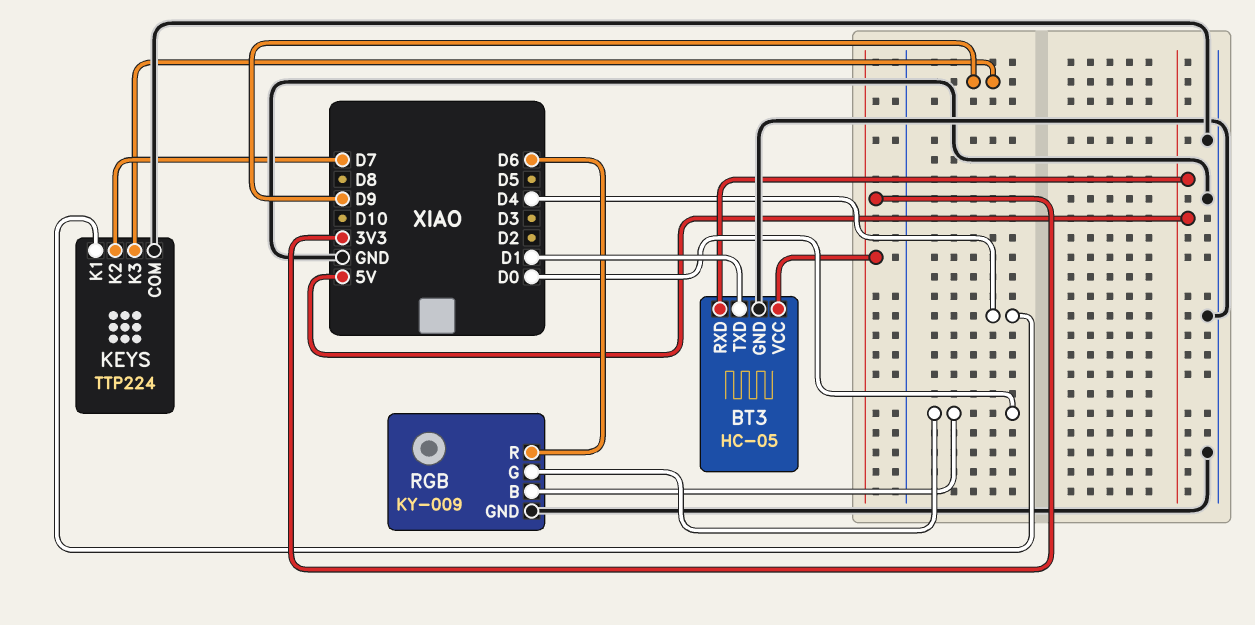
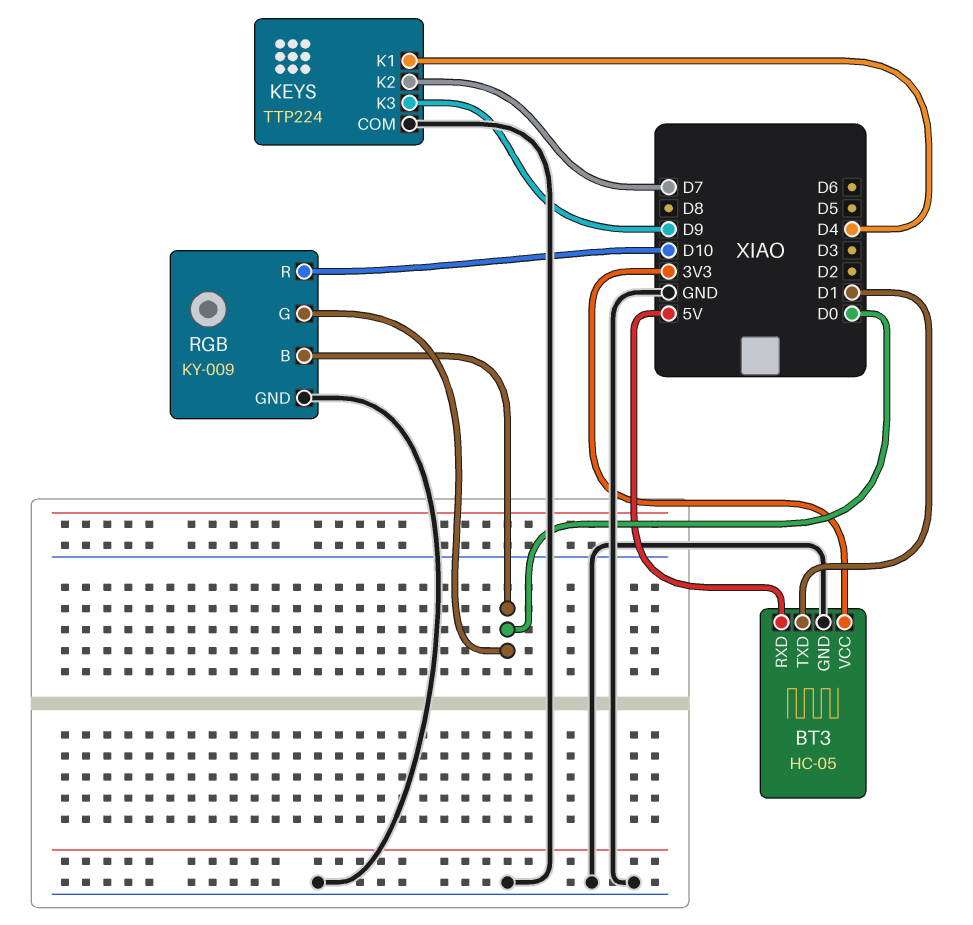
RGB pin R: D6 -> D10

